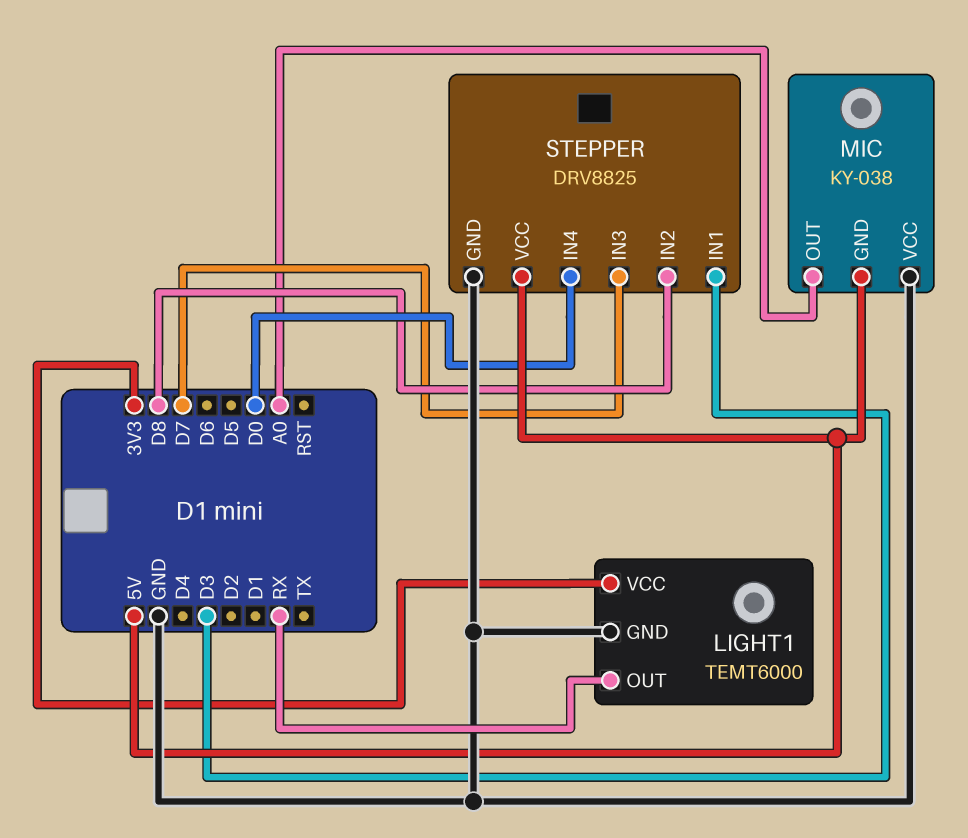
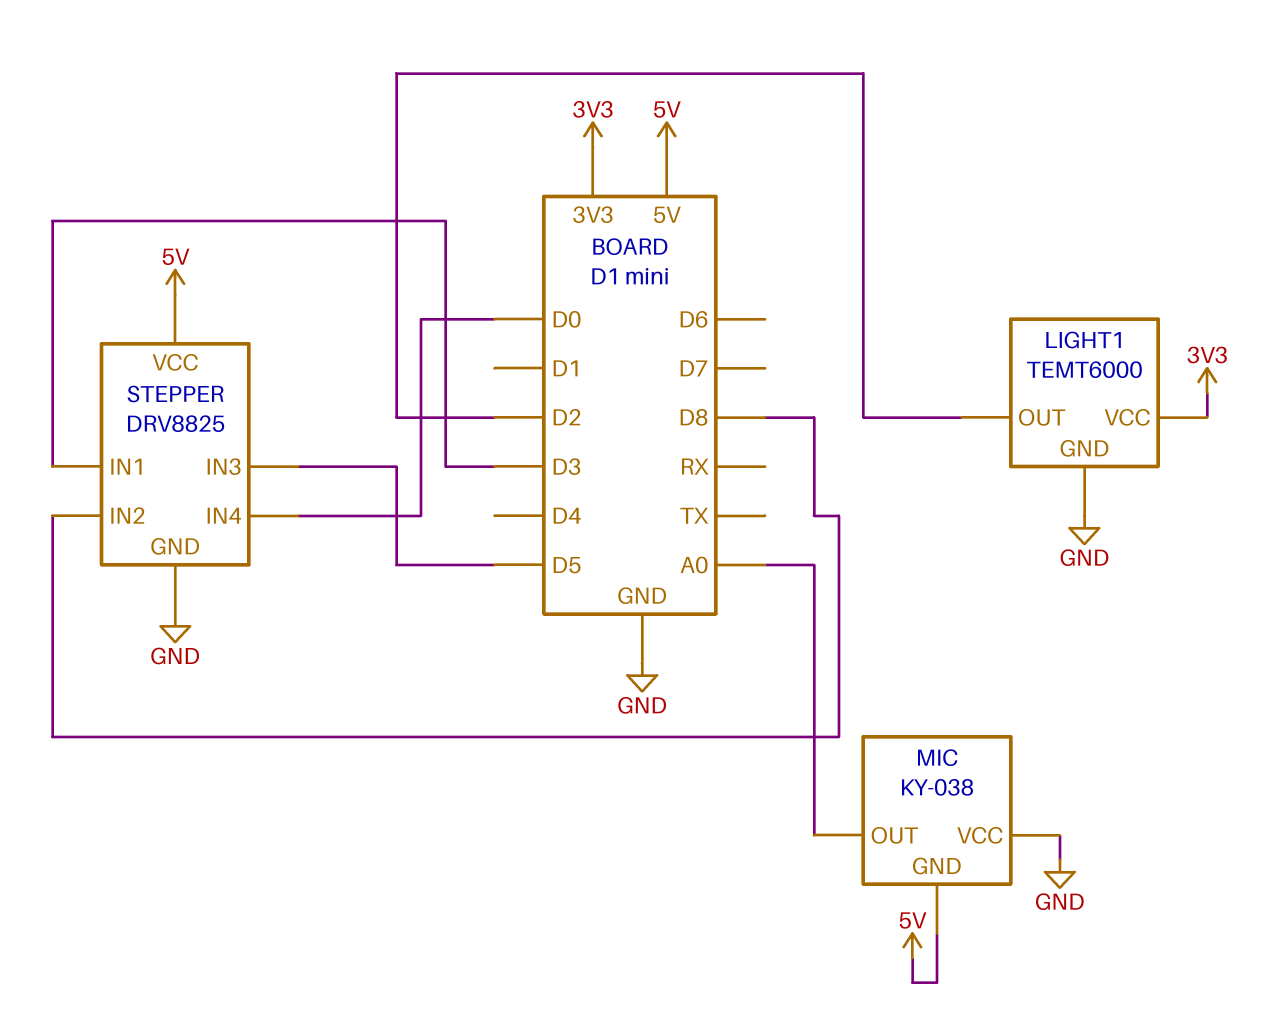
LIGHT1 pin OUT: RX -> D2
STEPPER pin IN3: D7 -> D5

